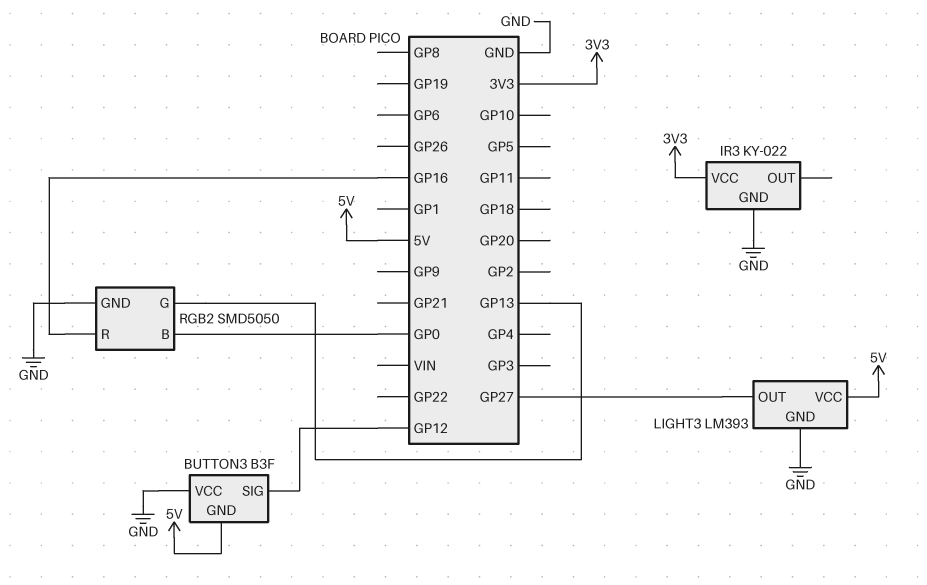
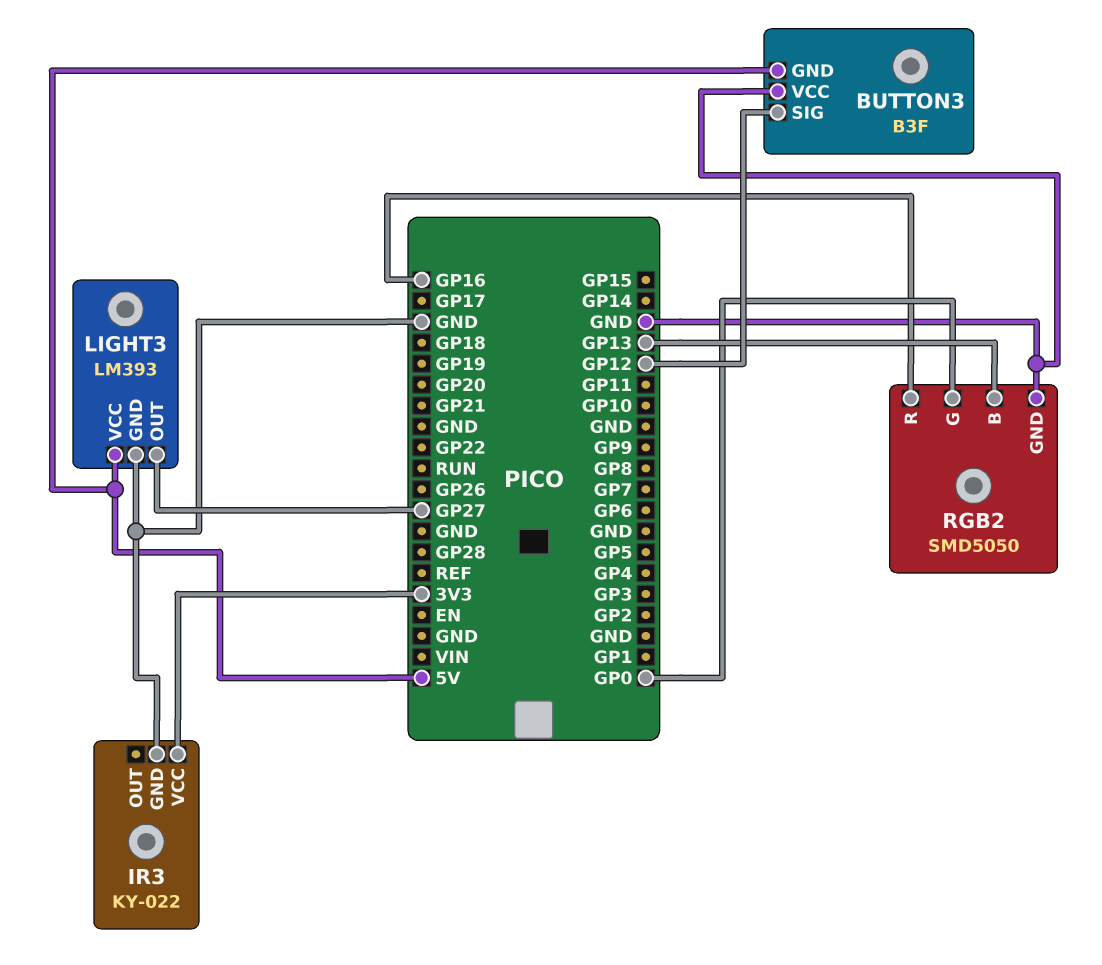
RGB2 pin B: GP0 -> GP13
RGB2 pin G: GP13 -> GP0

